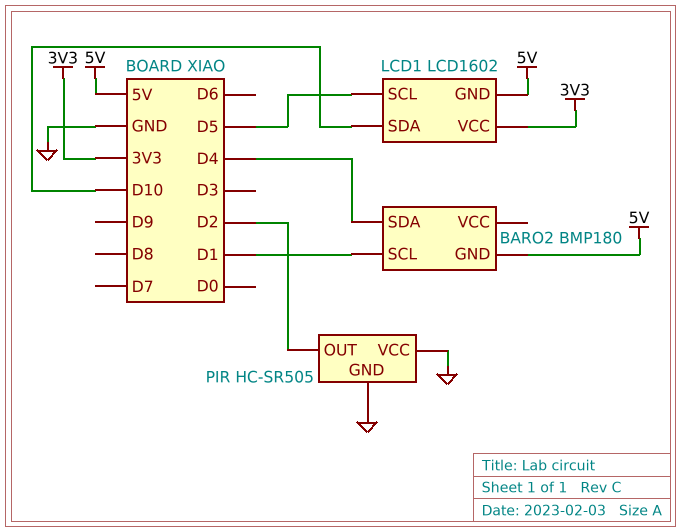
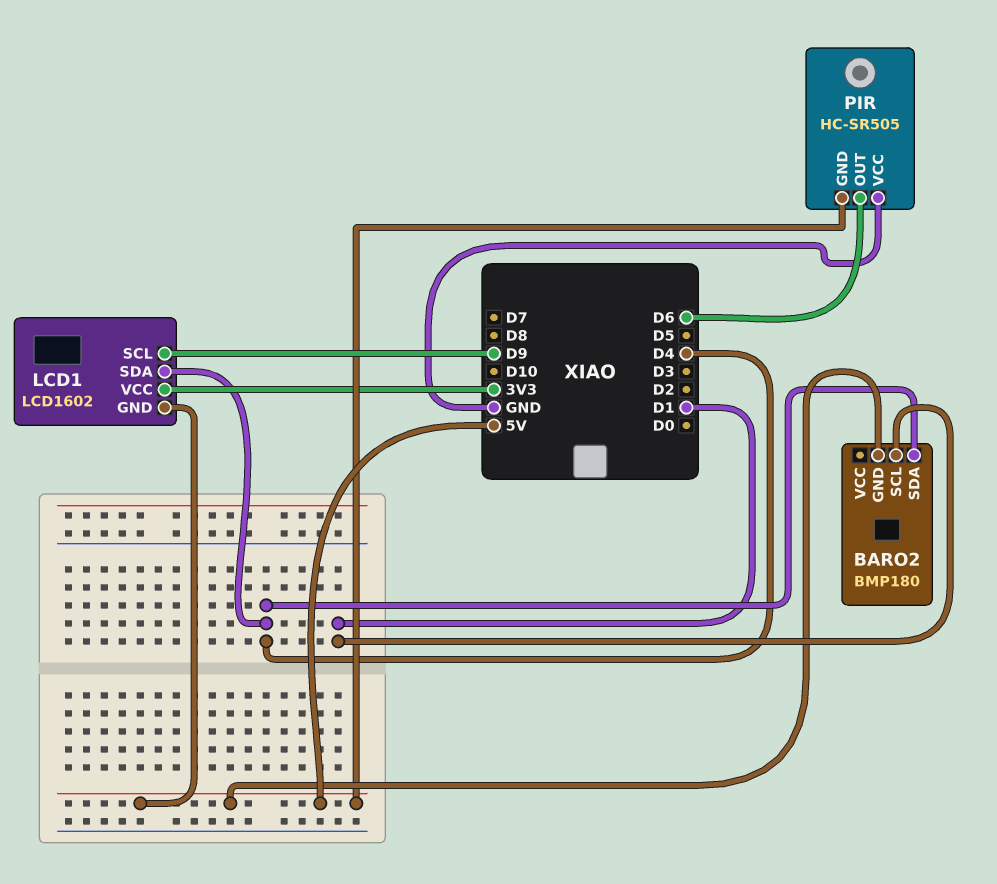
LCD1 pin SCL: D5 -> D9
LCD1 pin SDA: D10 -> D4
PIR pin GND: GND -> 5V
PIR pin OUT: D2 -> D6

